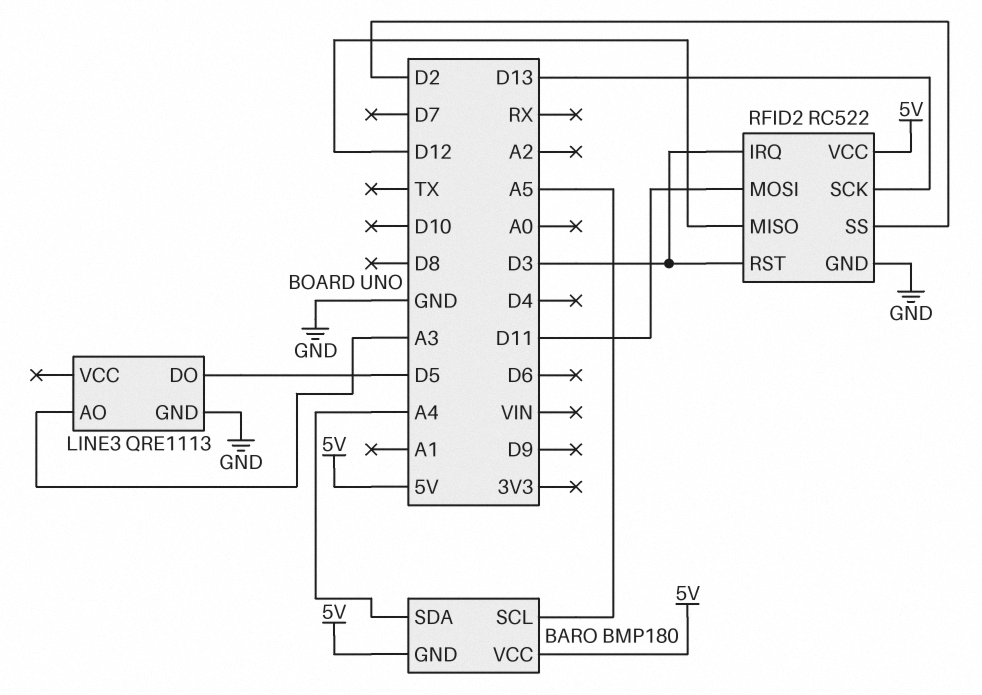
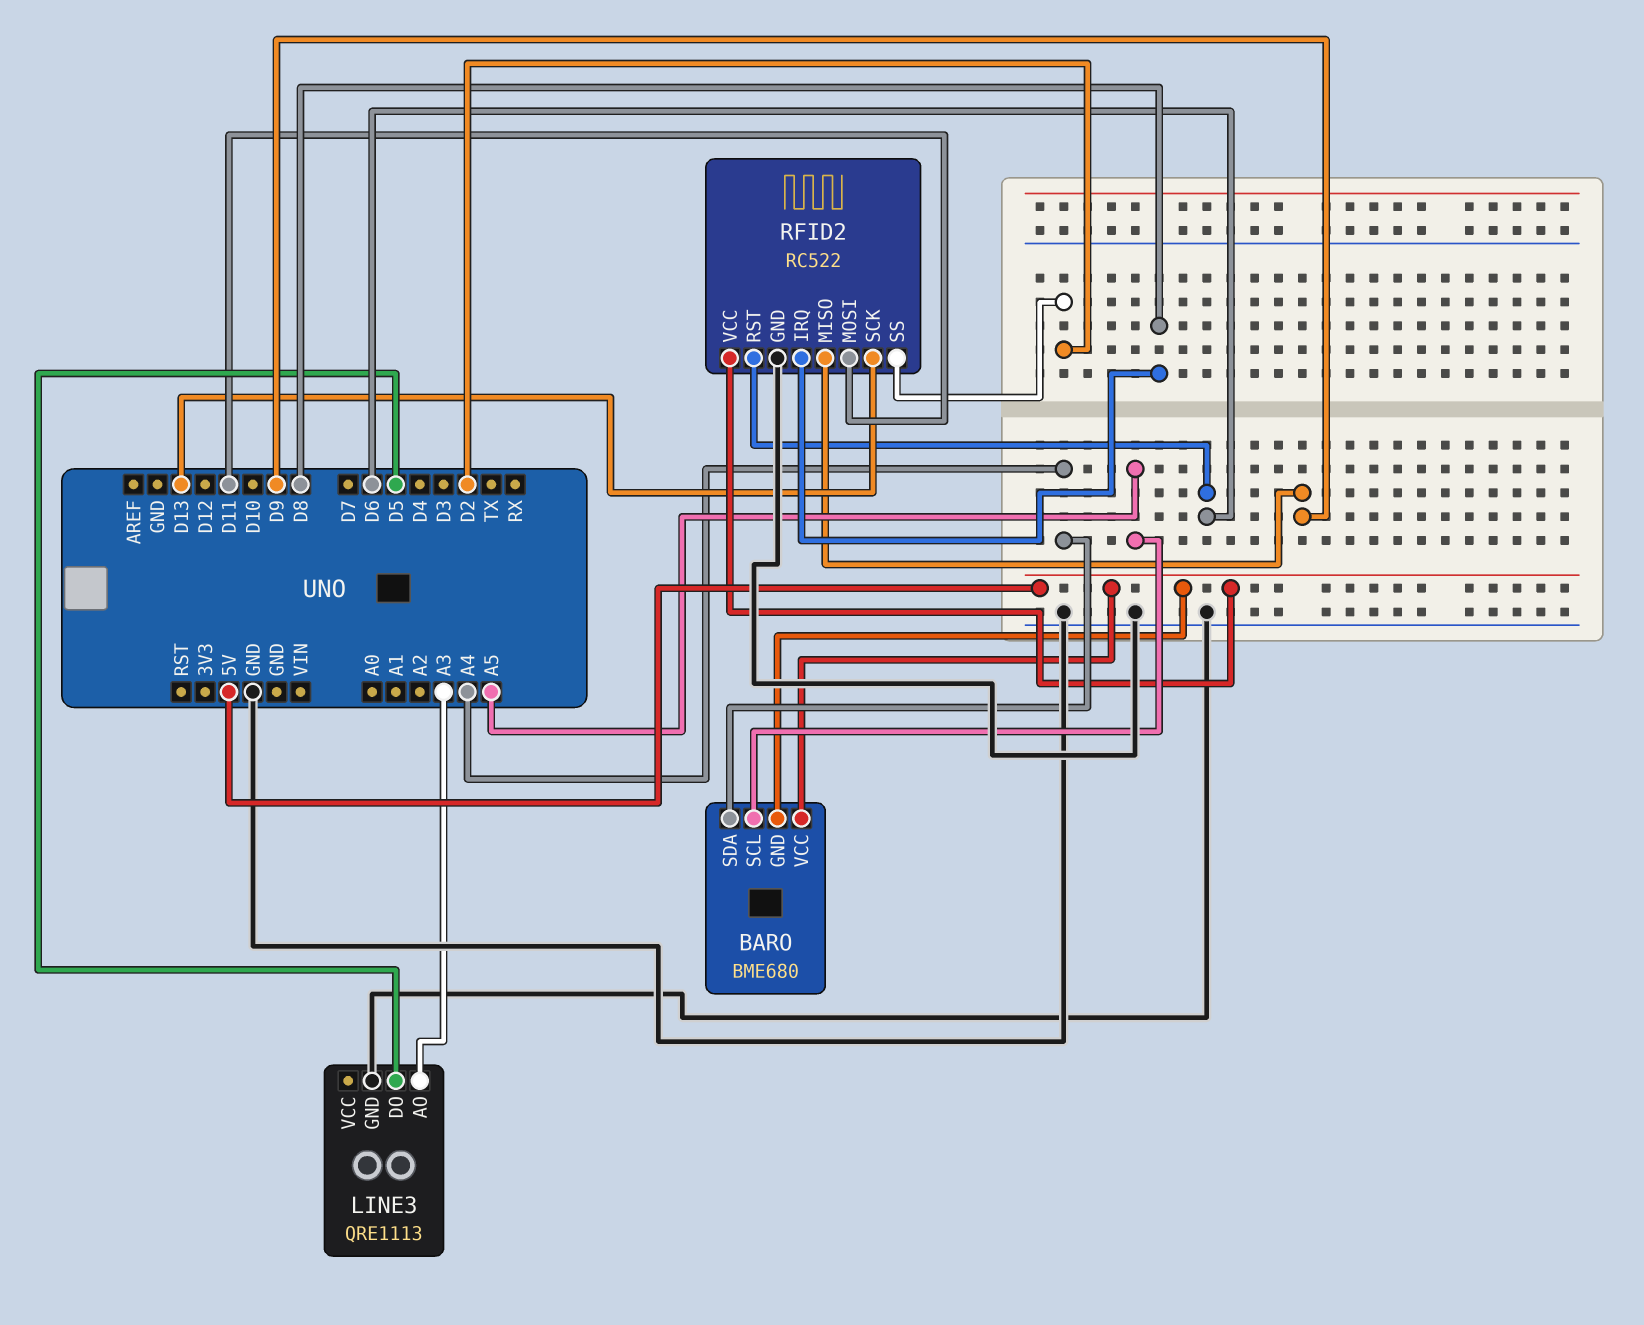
BARO: BMP180 -> BME680
RFID2 pin IRQ: D3 -> D8
RFID2 pin MISO: D12 -> D9
RFID2 pin RST: D3 -> D6

